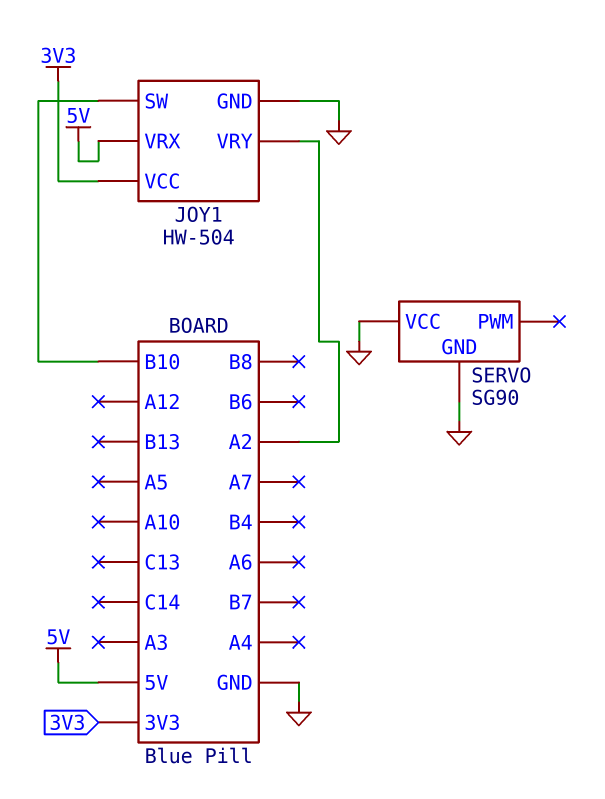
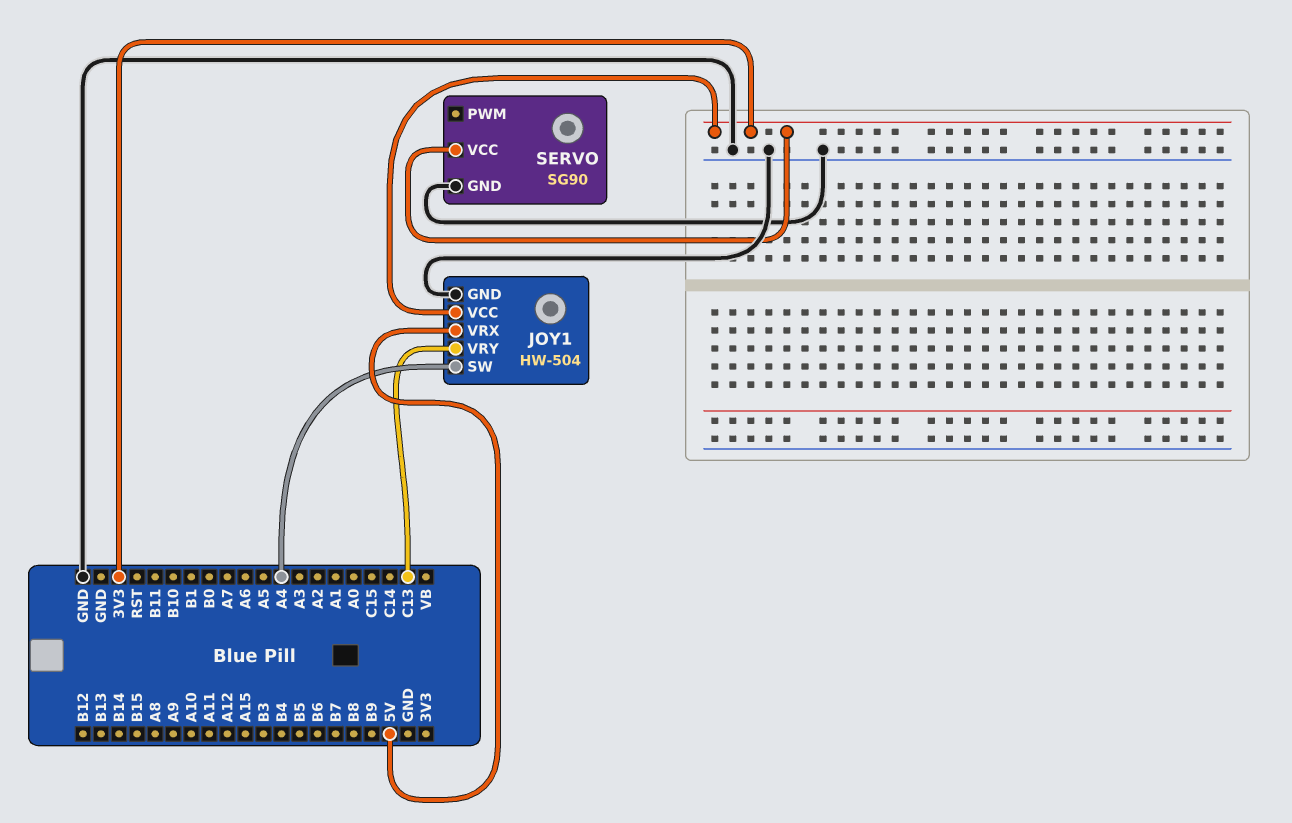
JOY1 pin SW: B10 -> A4
JOY1 pin VRY: A2 -> C13
SERVO pin VCC: GND -> 3V3

